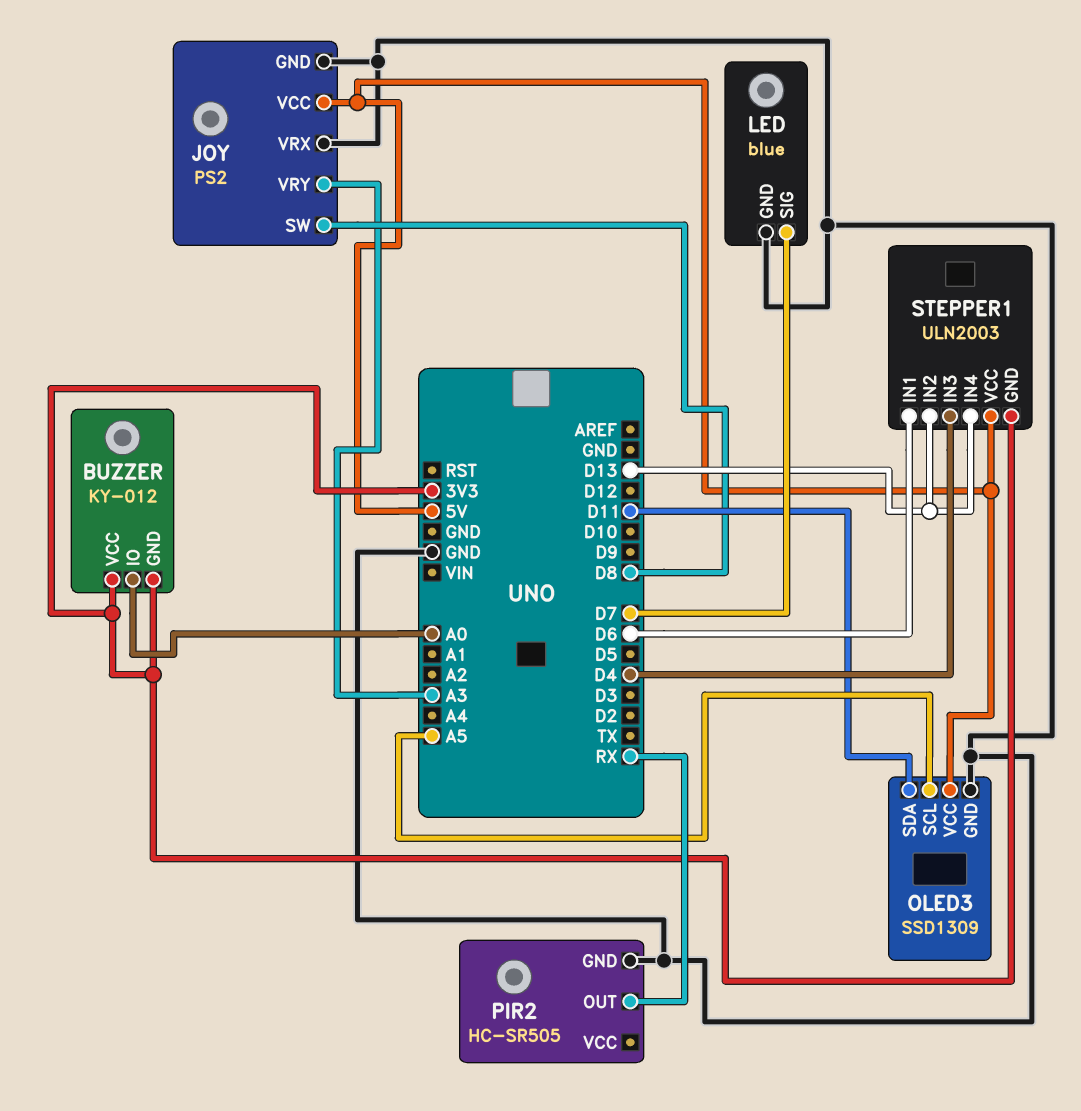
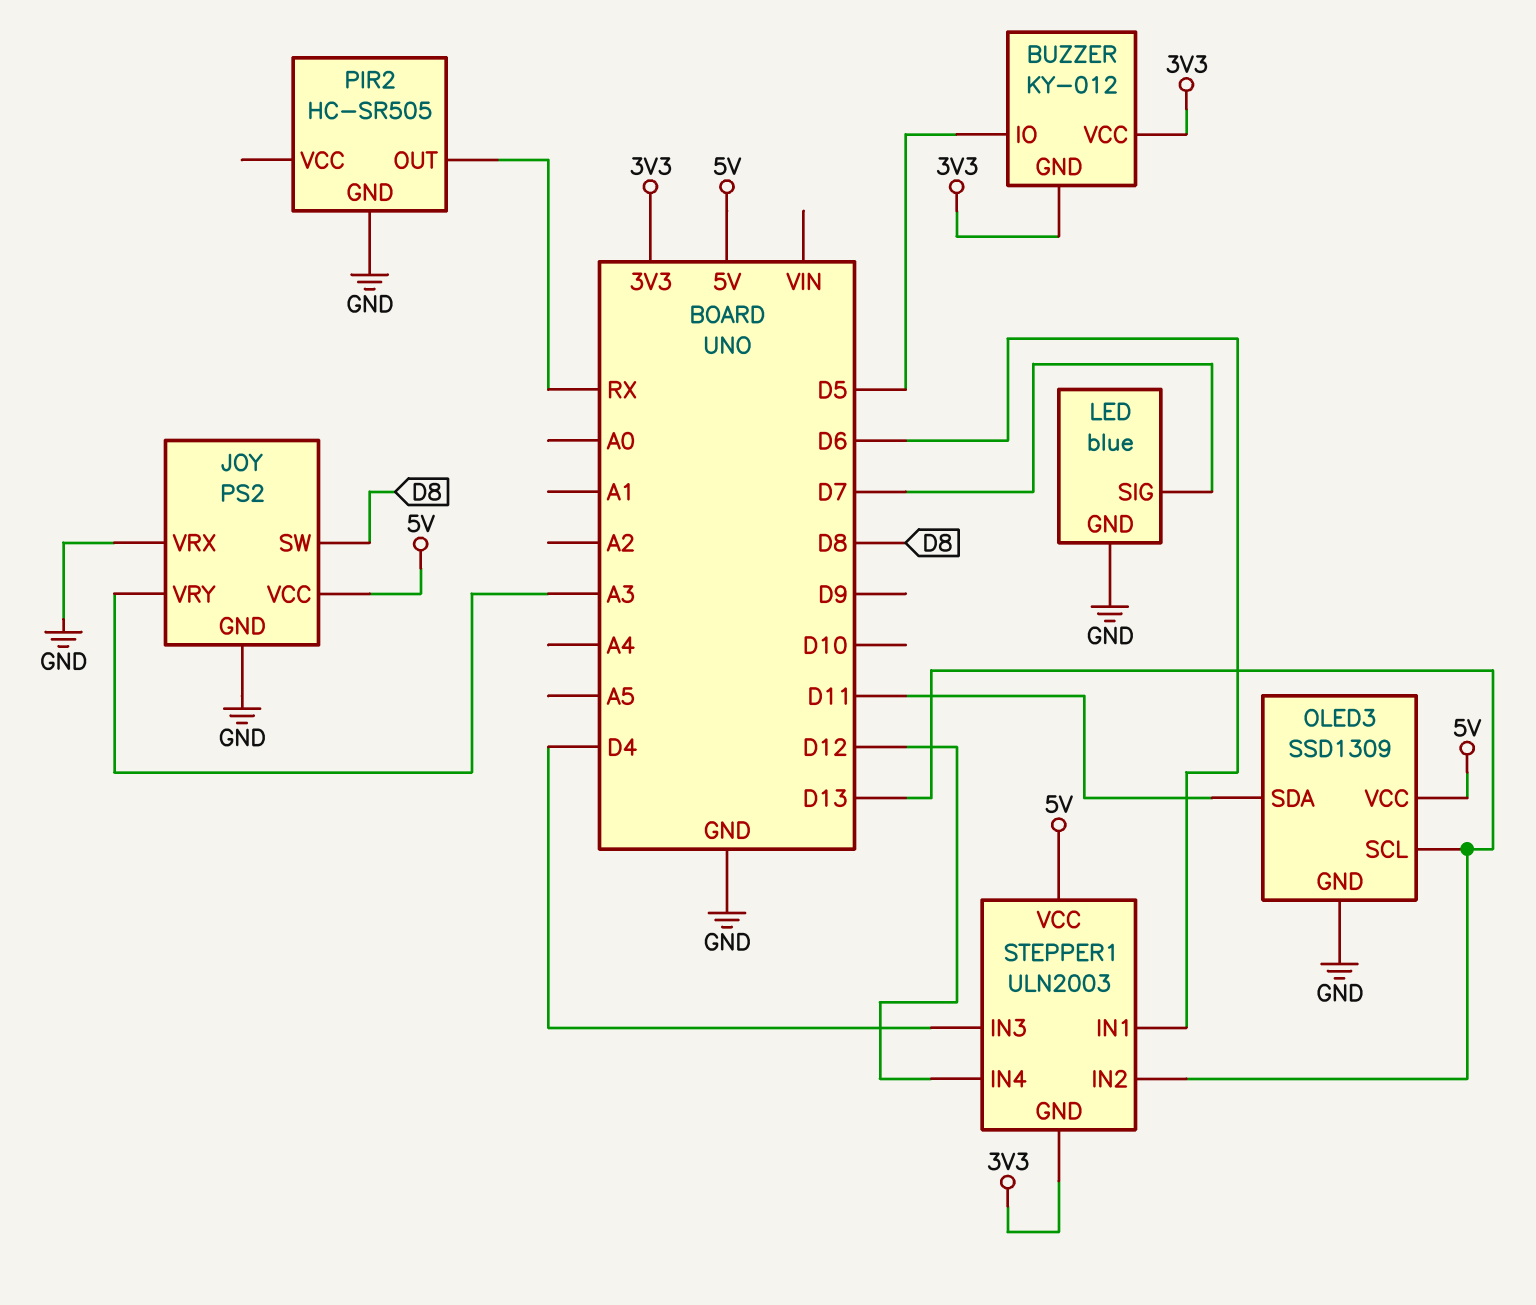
BUZZER pin IO: A0 -> D5
OLED3 pin SCL: A5 -> D13
STEPPER1 pin IN4: D13 -> D12

